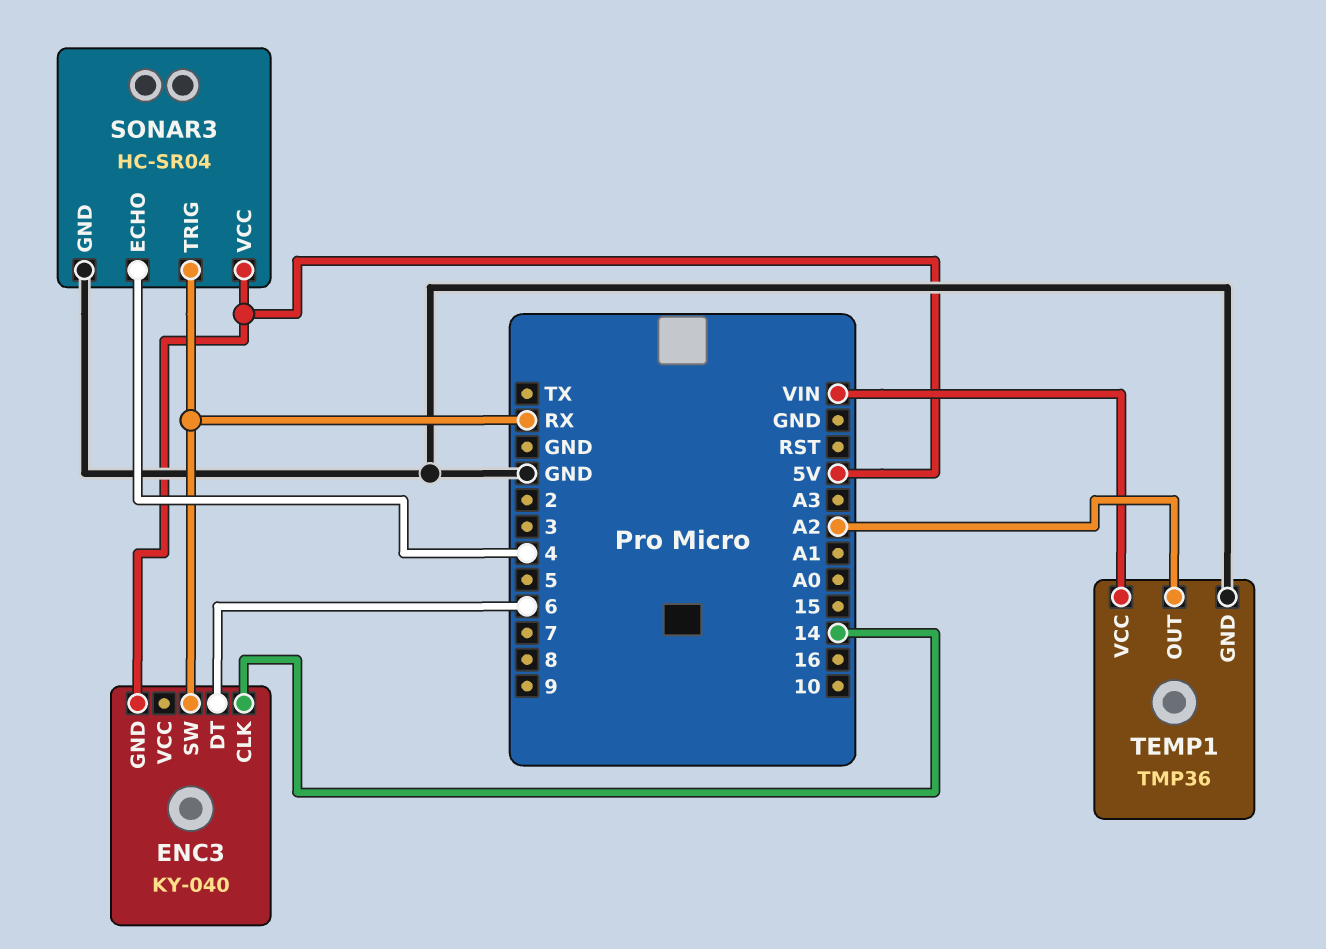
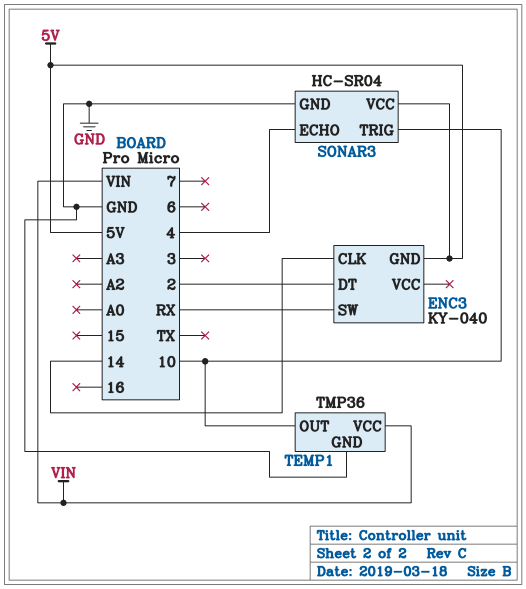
ENC3 pin DT: 6 -> 2
SONAR3 pin TRIG: RX -> 10
TEMP1 pin OUT: A2 -> 10

